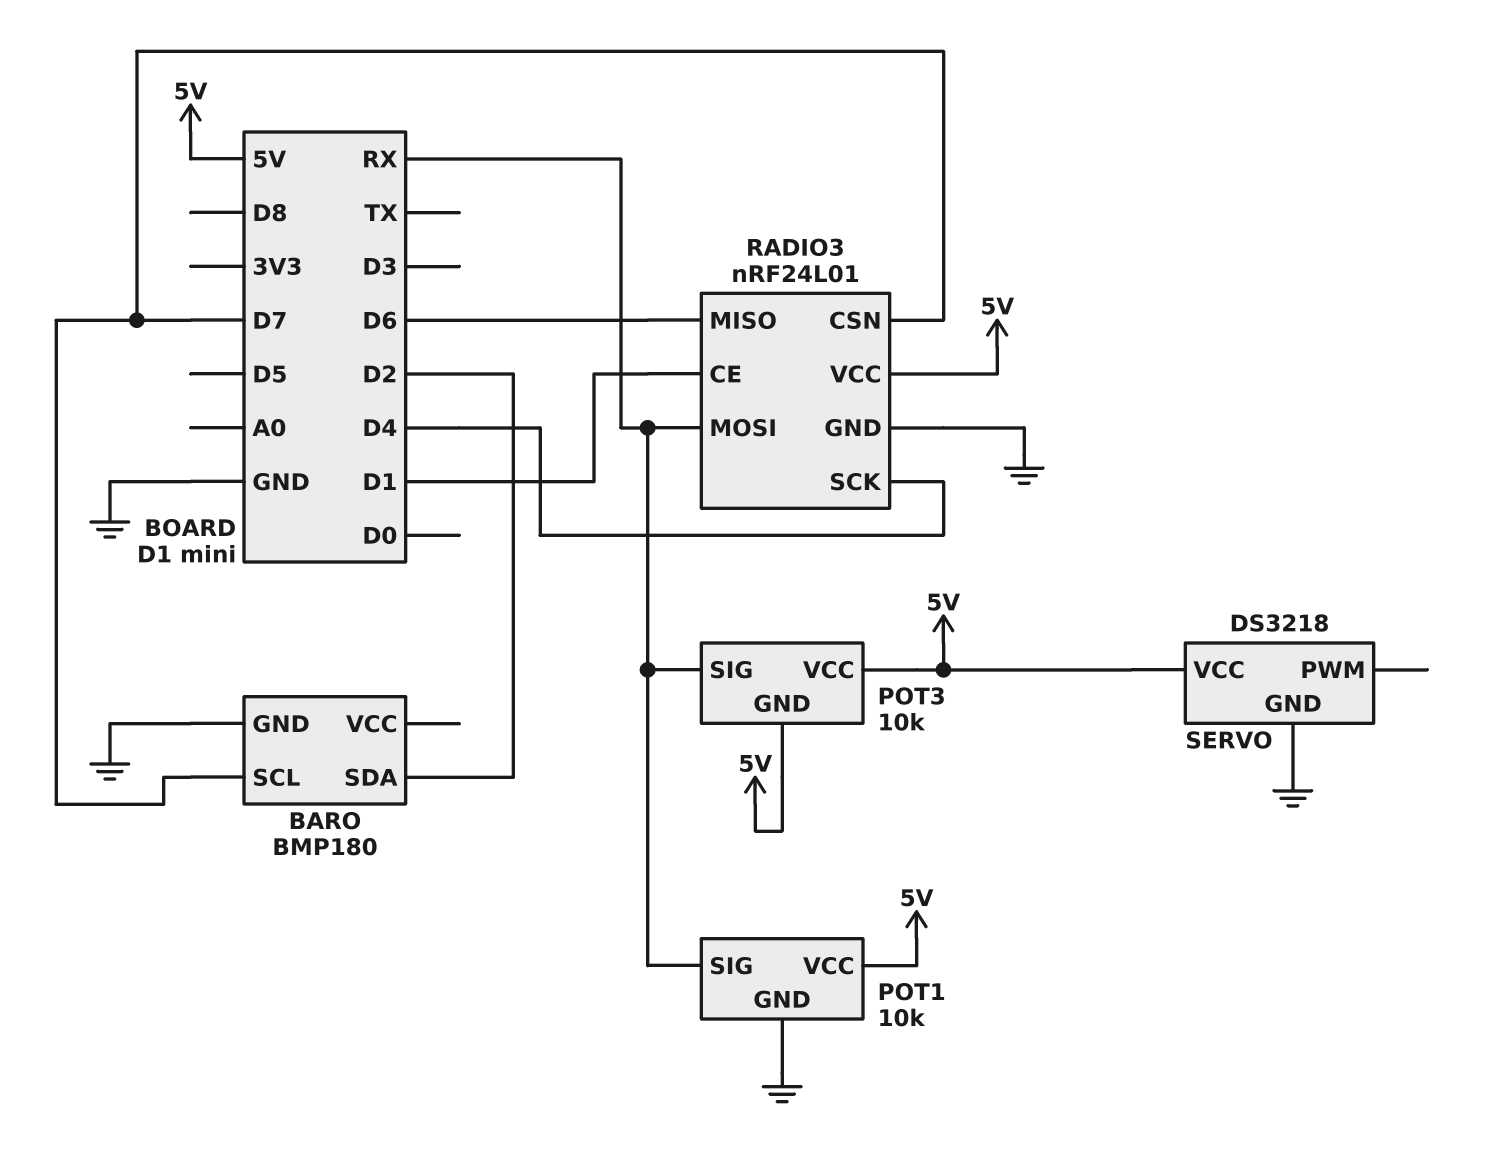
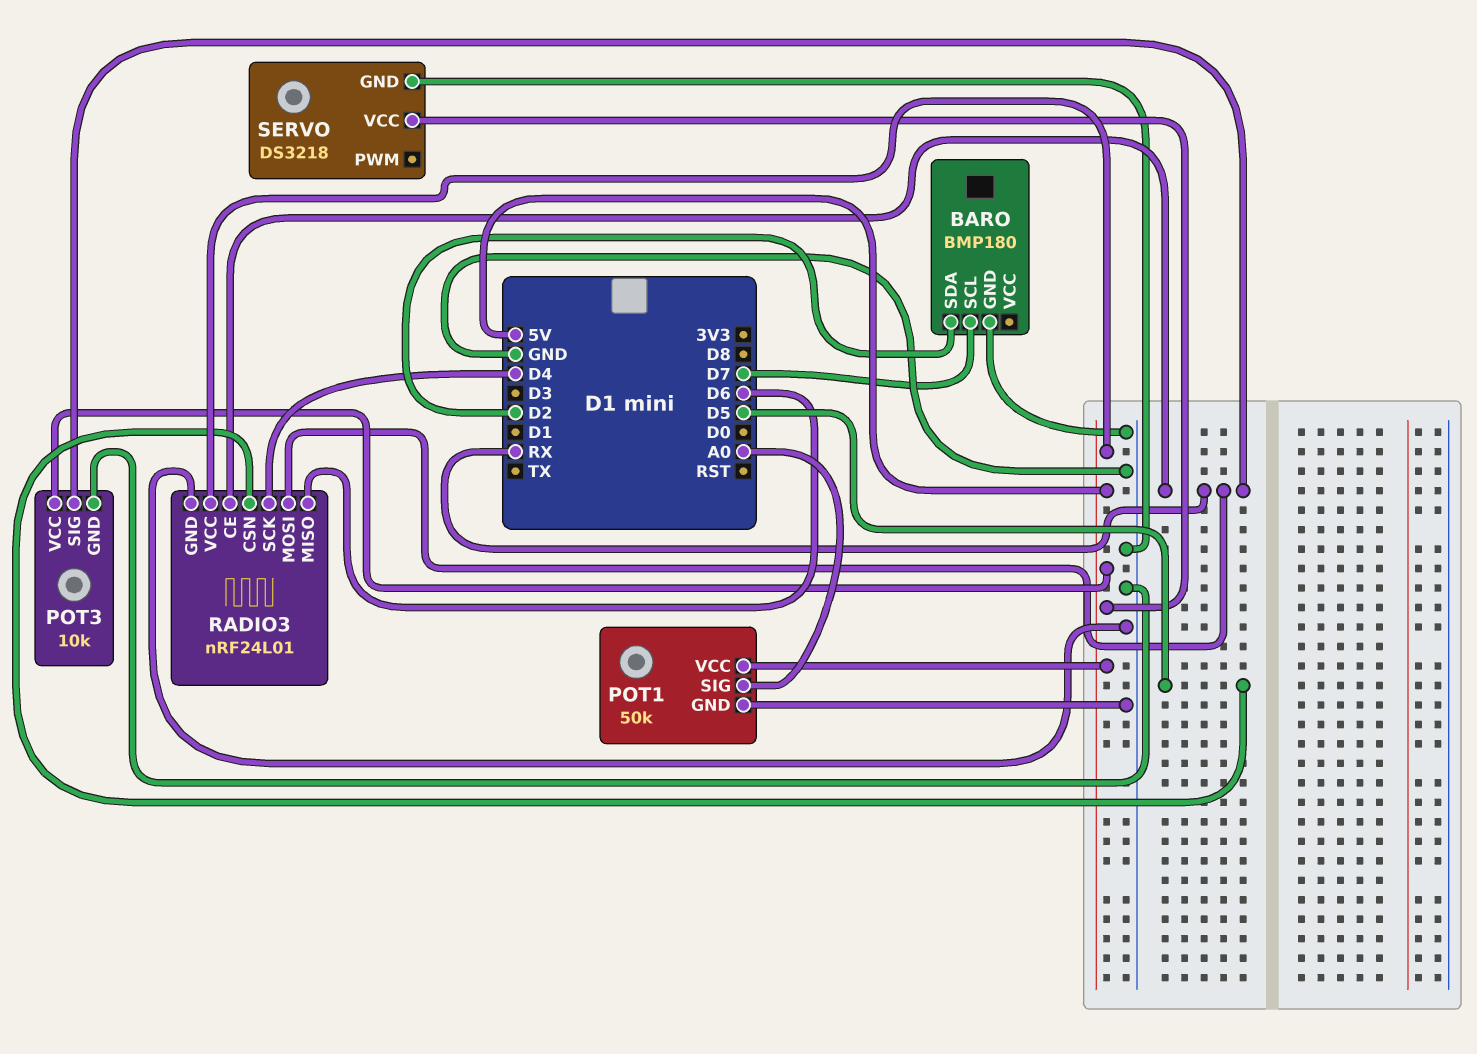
POT1: 10k -> 50k
POT1 pin SIG: RX -> A0
POT3 pin GND: 5V -> GND
RADIO3 pin CE: D1 -> RX
RADIO3 pin CSN: D7 -> D5

